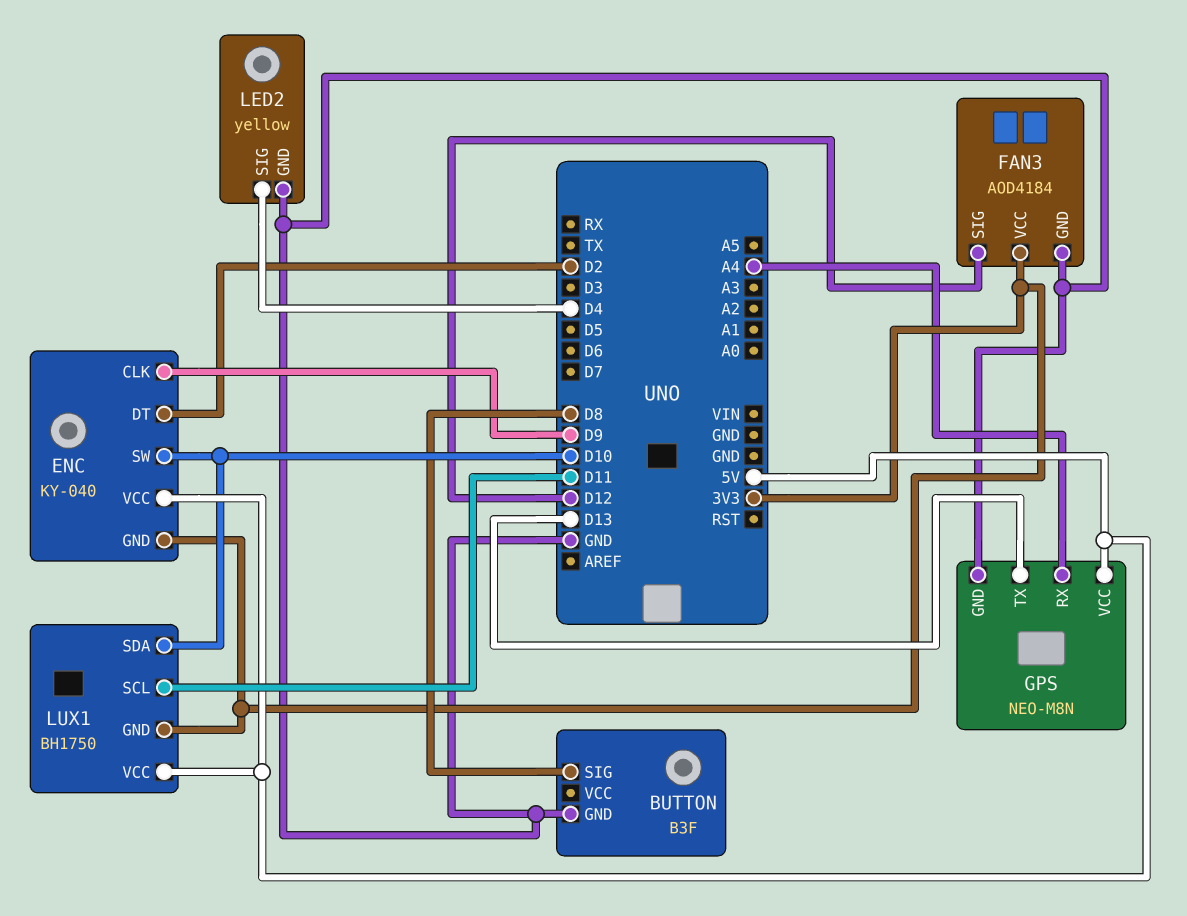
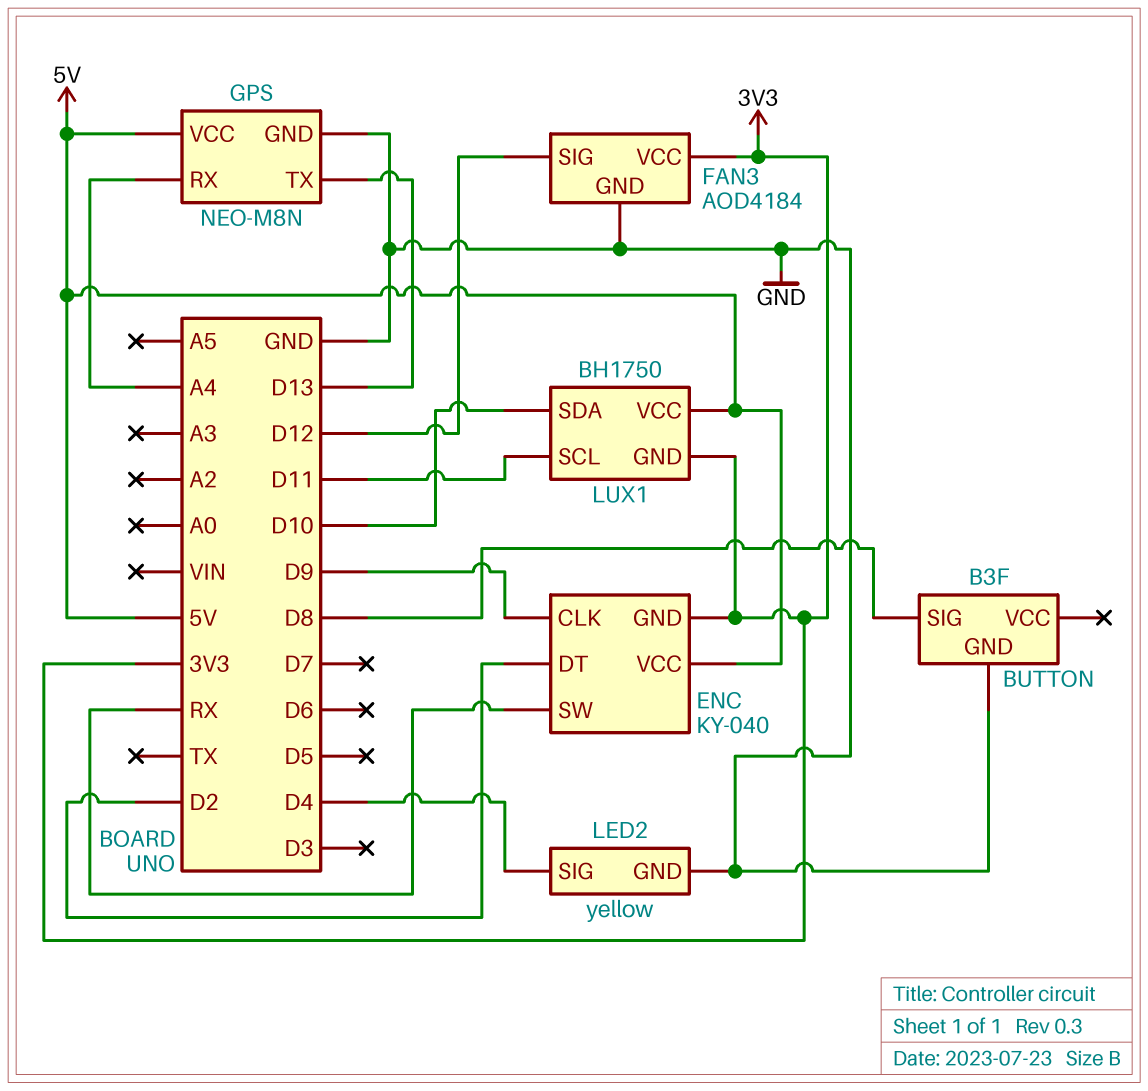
ENC pin SW: D10 -> RX

